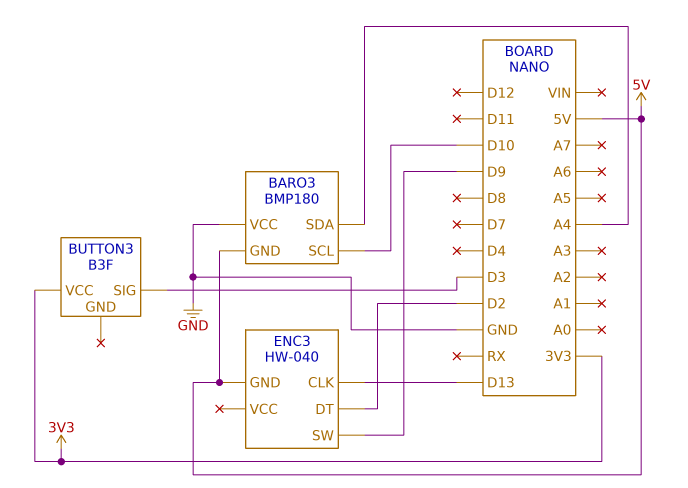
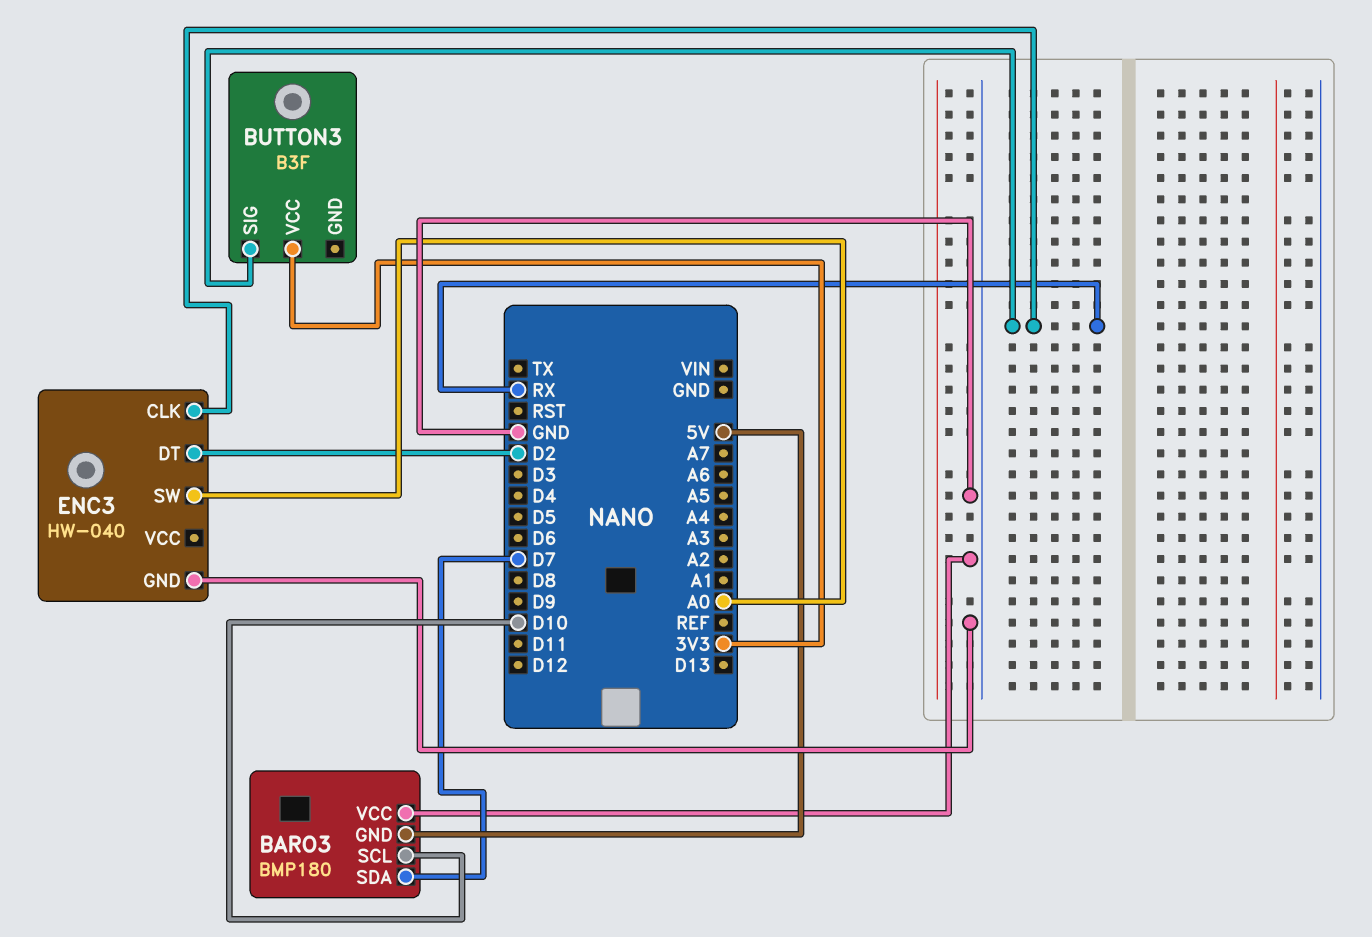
BARO3 pin SDA: A4 -> D7
BUTTON3 pin SIG: D3 -> RX
ENC3 pin CLK: D13 -> RX
ENC3 pin GND: 5V -> GND
ENC3 pin SW: D9 -> A0

